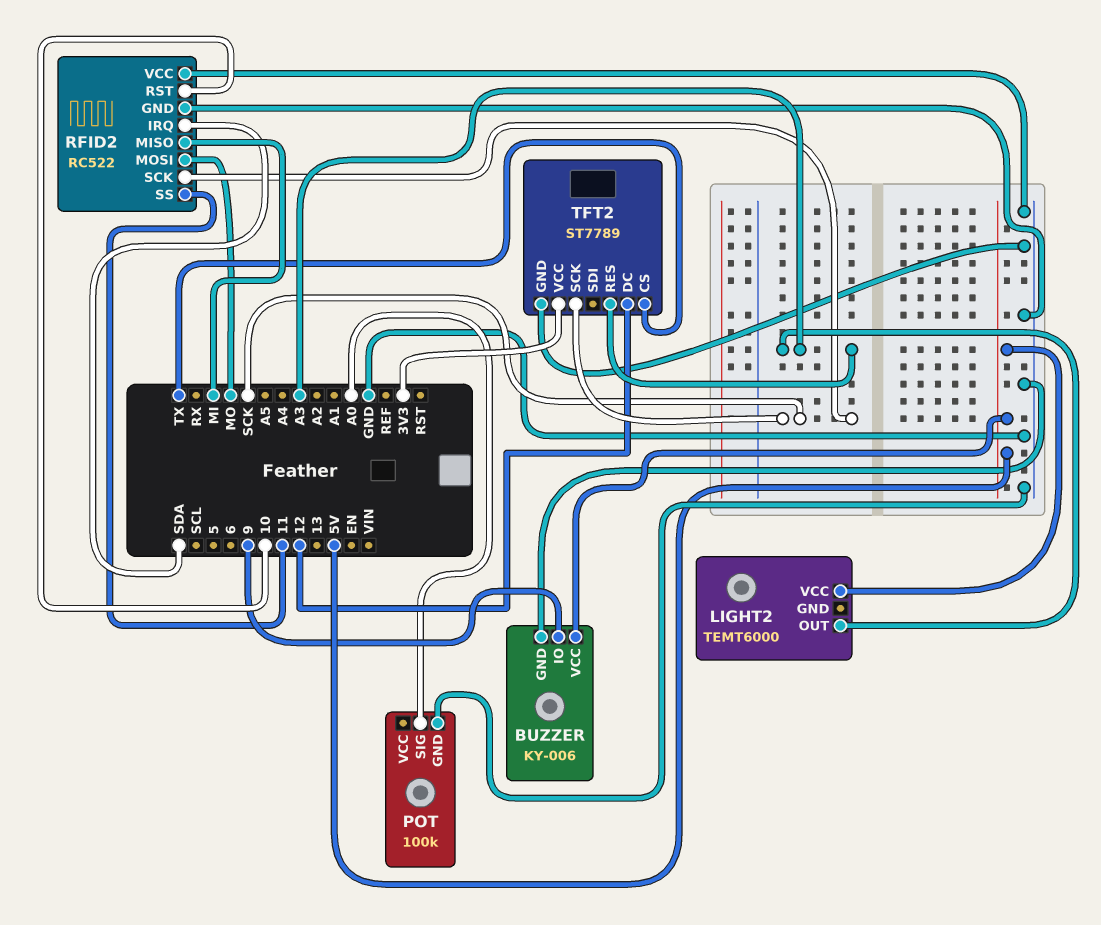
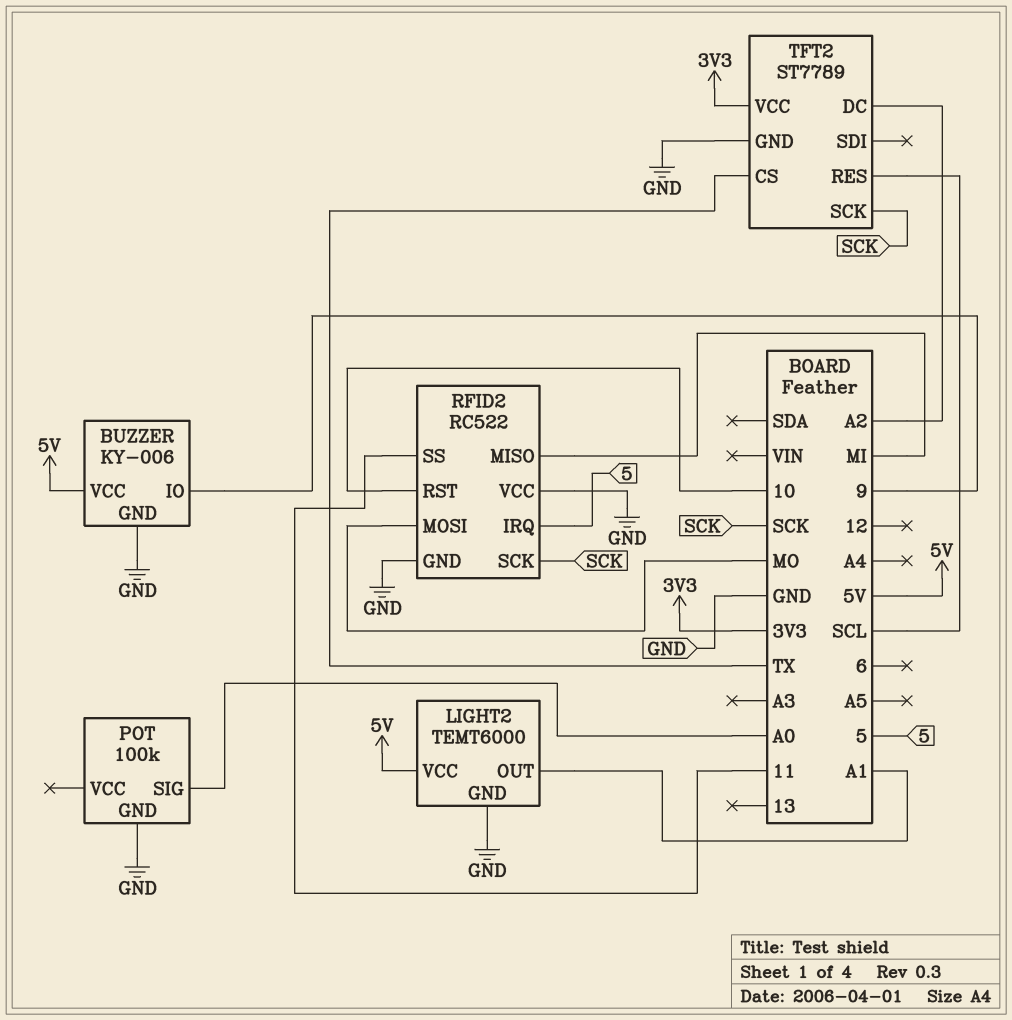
LIGHT2 pin GND: none -> GND
LIGHT2 pin OUT: A3 -> A1
RFID2 pin IRQ: SDA -> 5
TFT2 pin DC: 12 -> A2
TFT2 pin RES: A3 -> SCL

